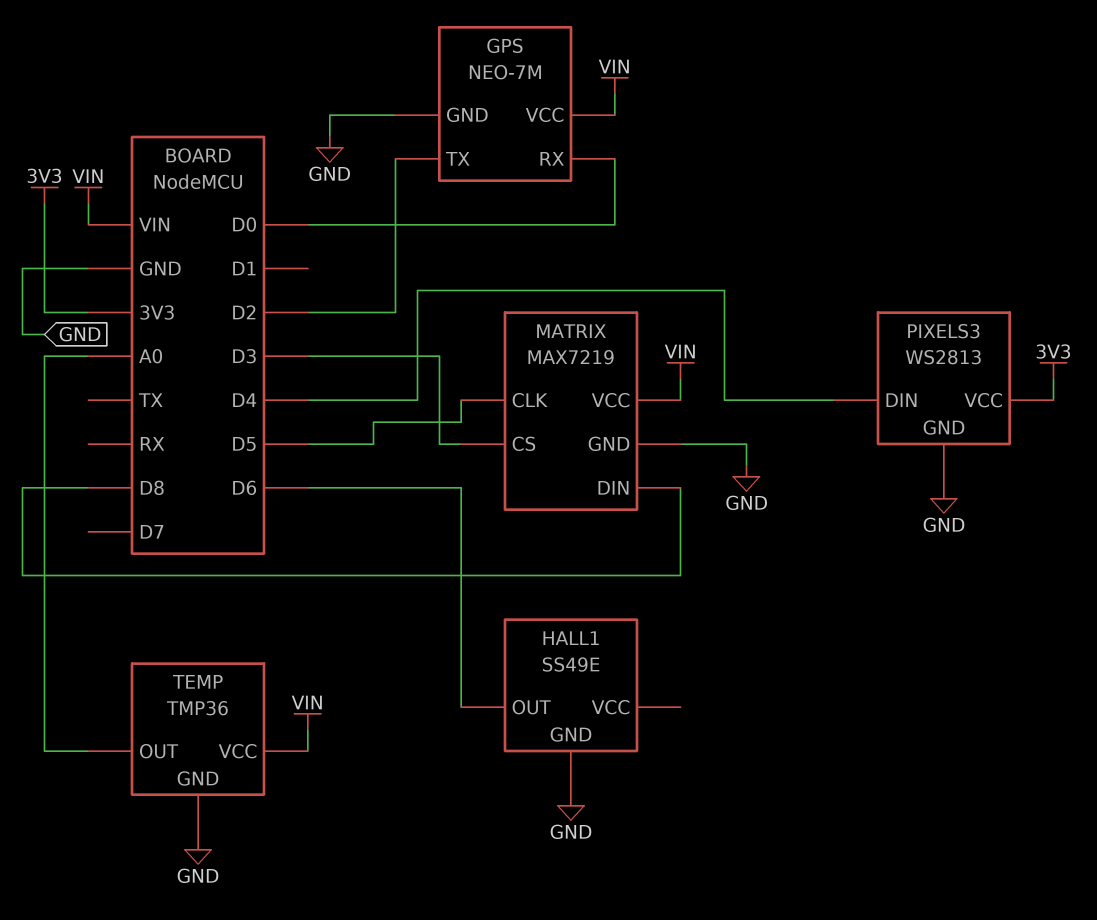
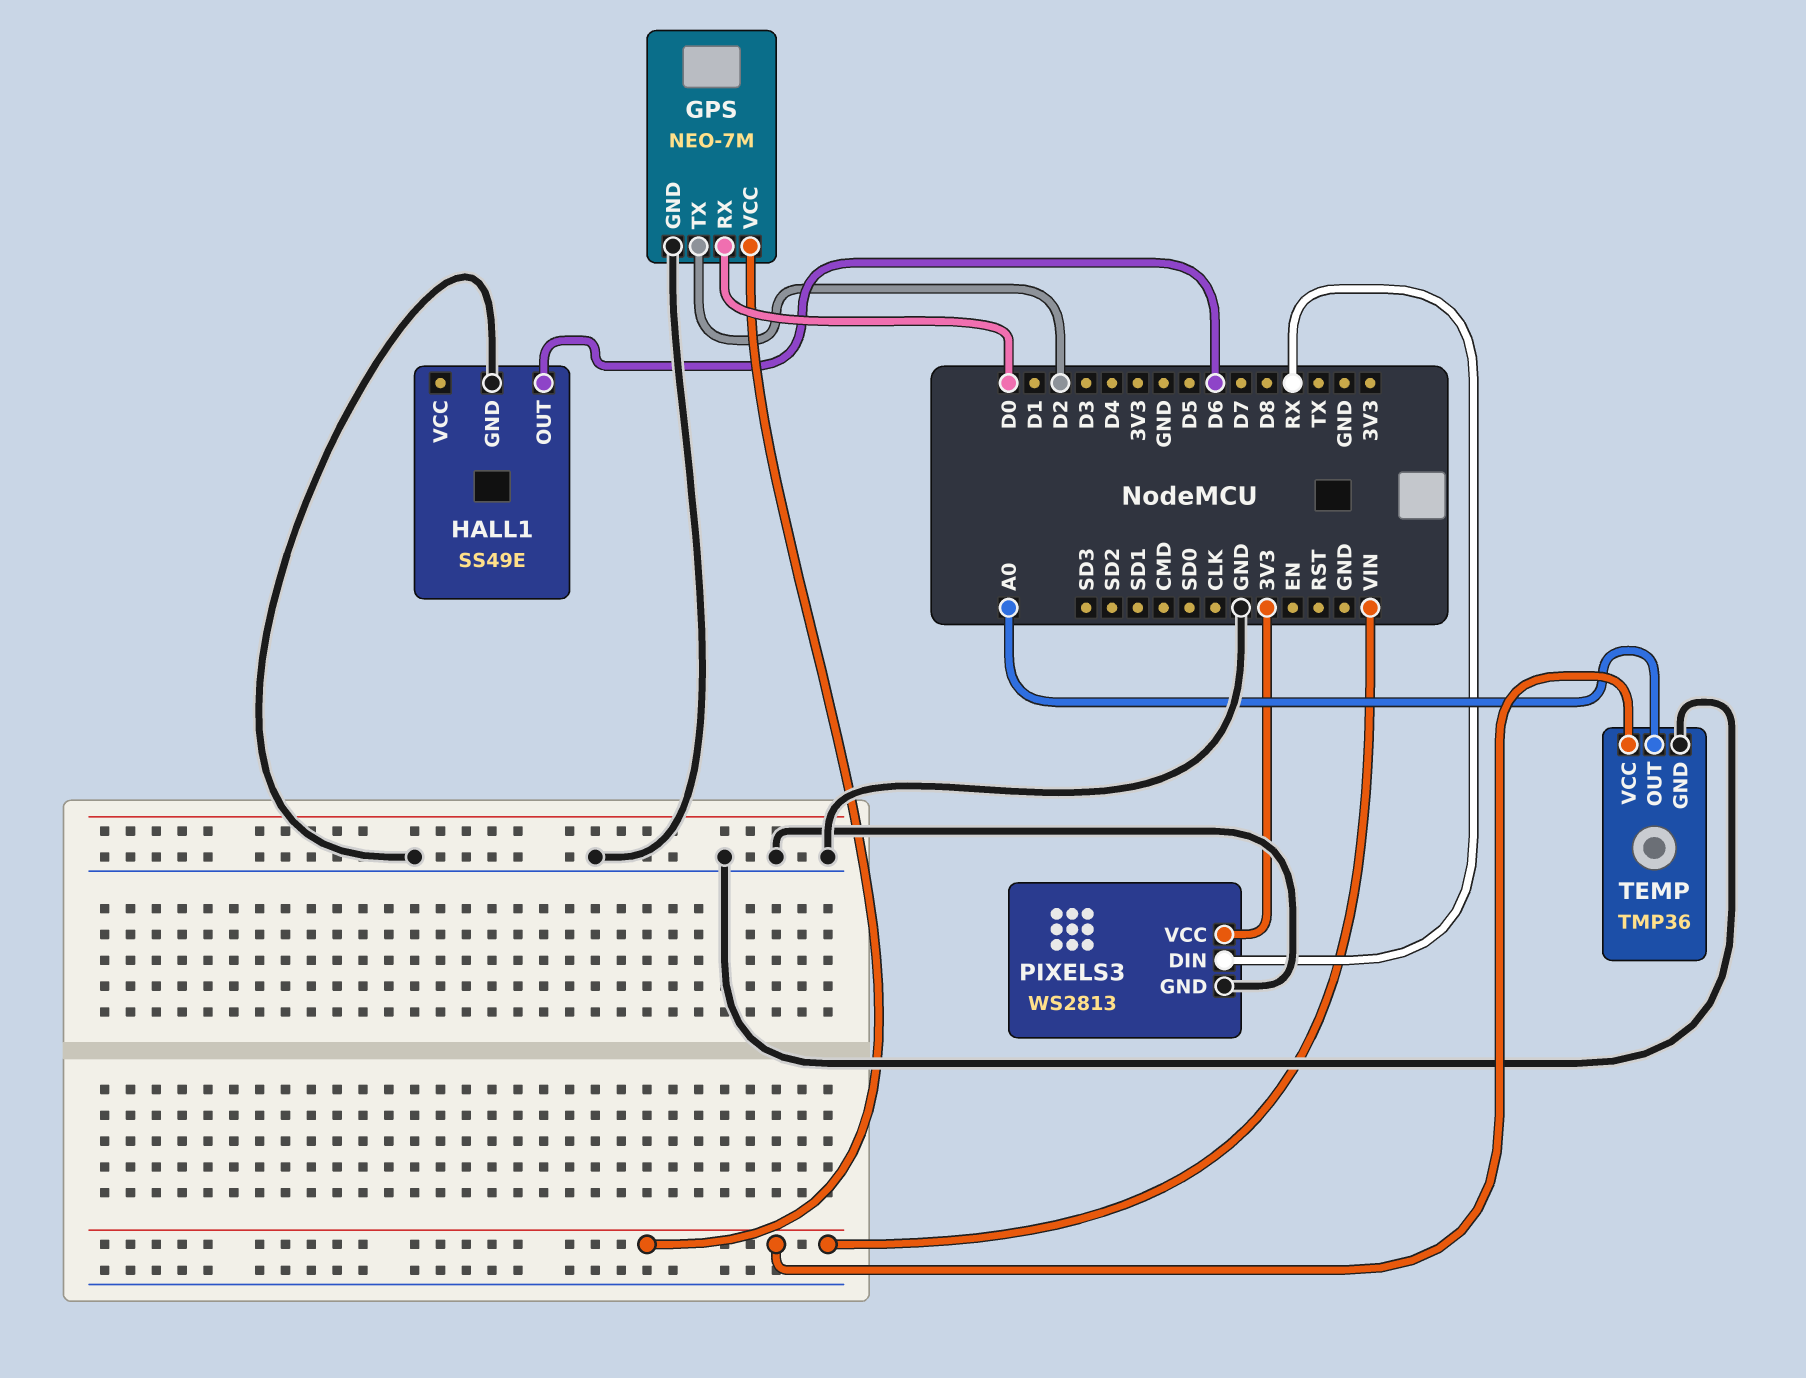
MATRIX: MAX7219 -> none
MATRIX pin CLK: D5 -> none
MATRIX pin CS: D3 -> none
MATRIX pin DIN: D8 -> none
MATRIX pin GND: GND -> none
MATRIX pin VCC: VIN -> none
PIXELS3 pin DIN: D4 -> RX

